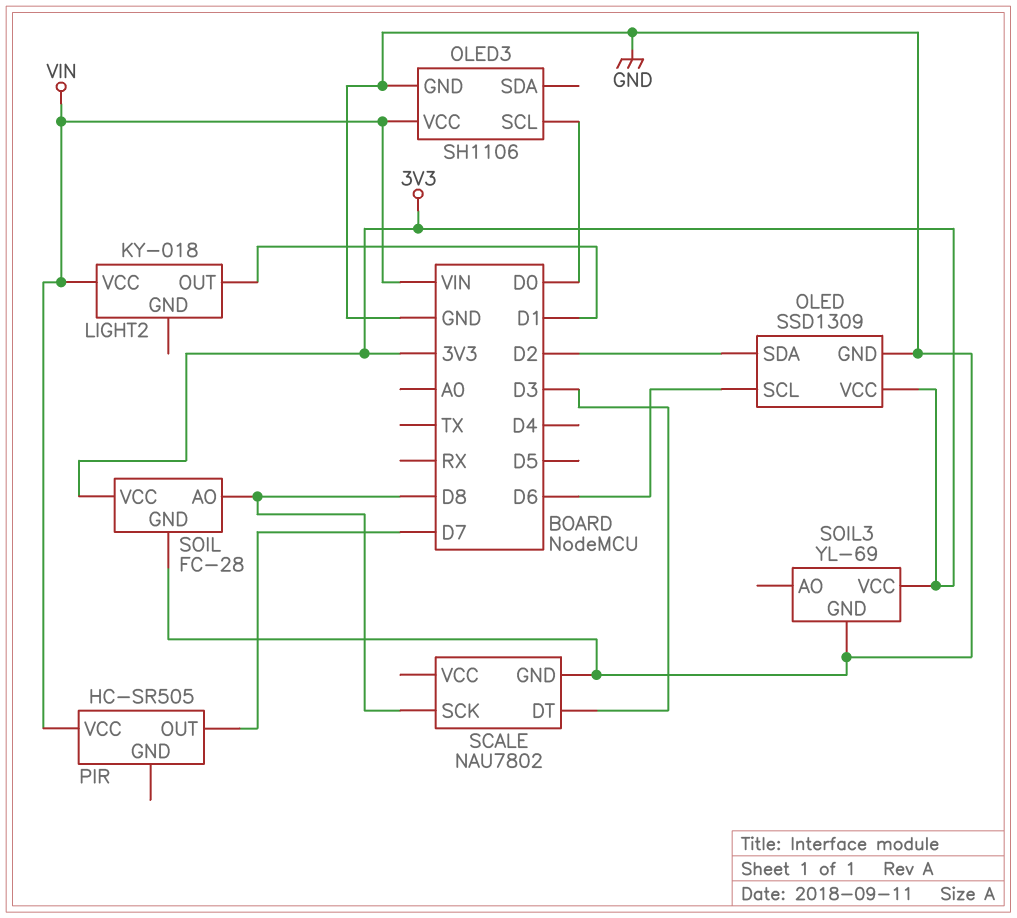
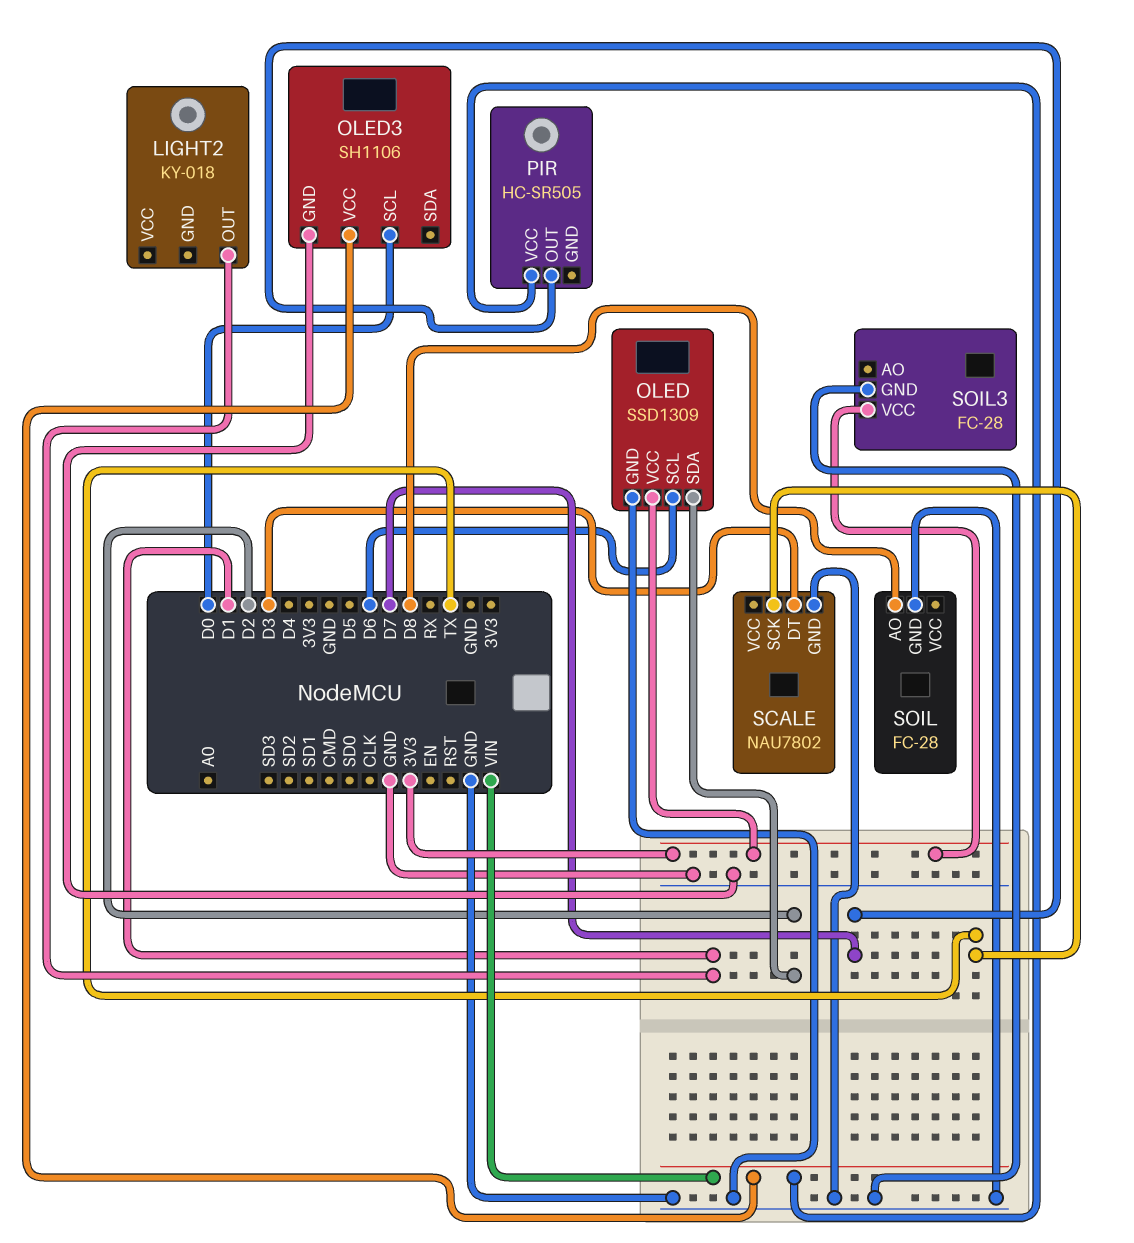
LIGHT2 pin VCC: VIN -> none
SCALE pin SCK: D8 -> TX
SOIL pin VCC: 3V3 -> none
SOIL3: YL-69 -> FC-28

